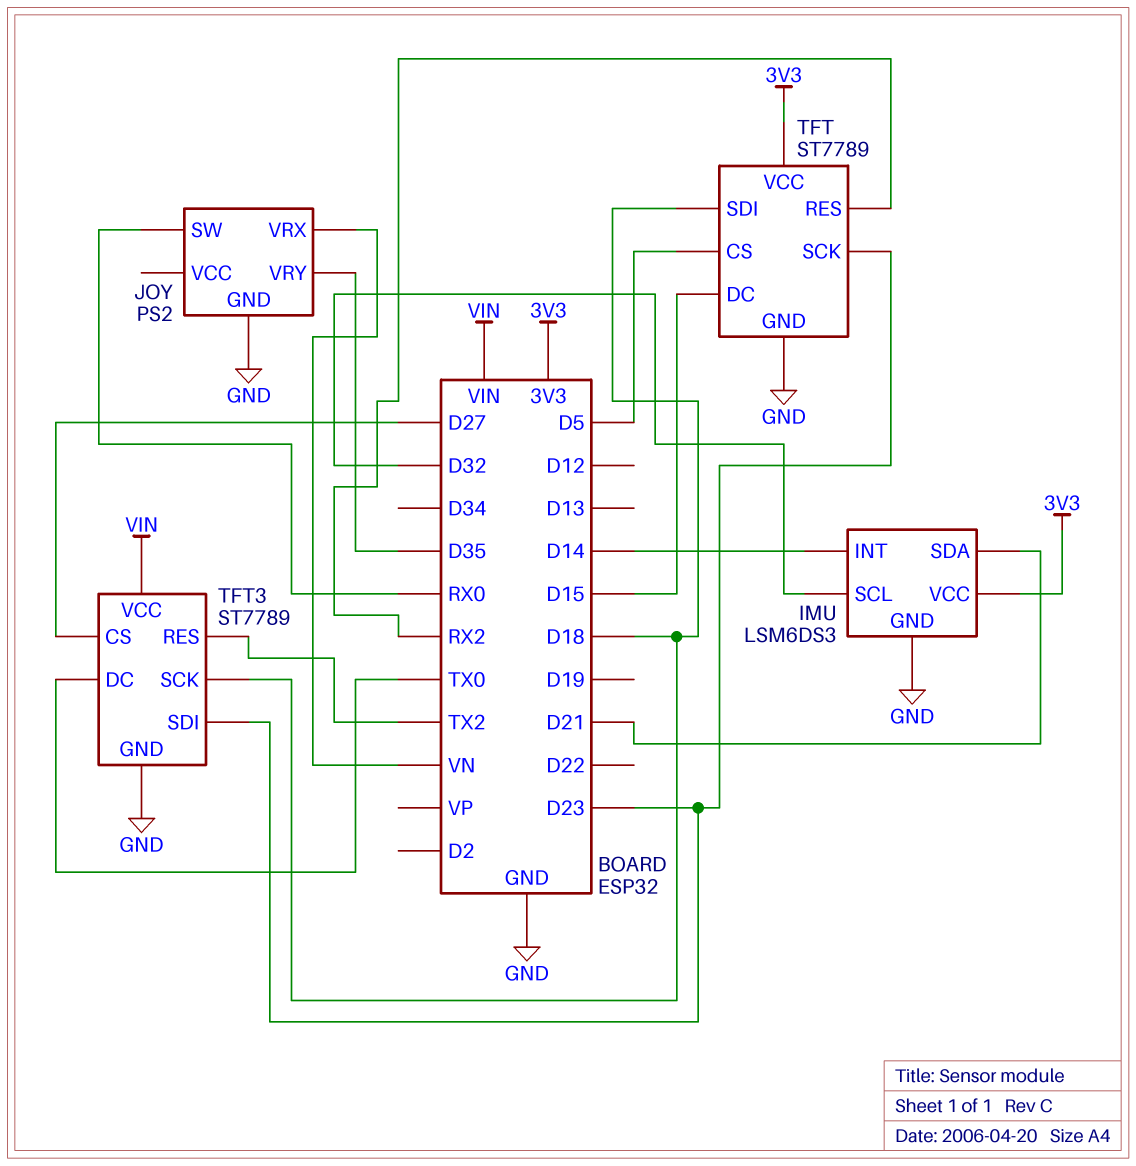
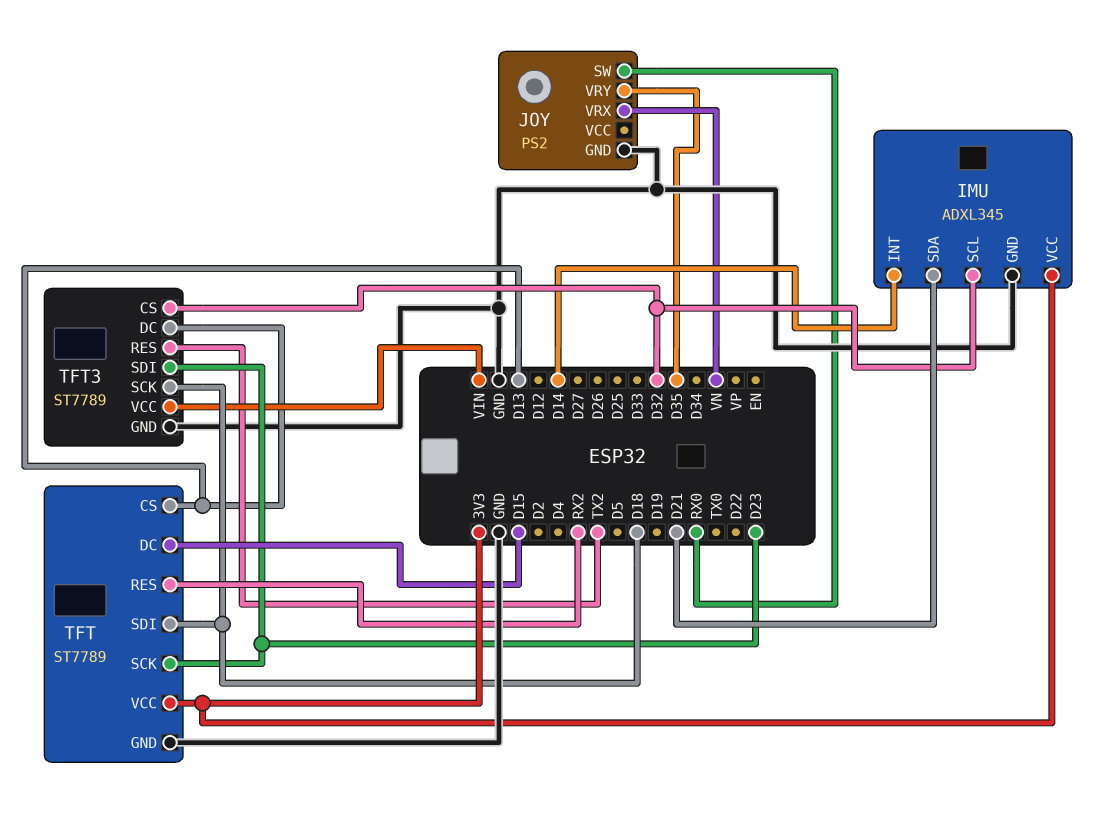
IMU: LSM6DS3 -> ADXL345
TFT pin CS: D5 -> D13
TFT3 pin CS: D27 -> D32
TFT3 pin DC: TX0 -> D13

